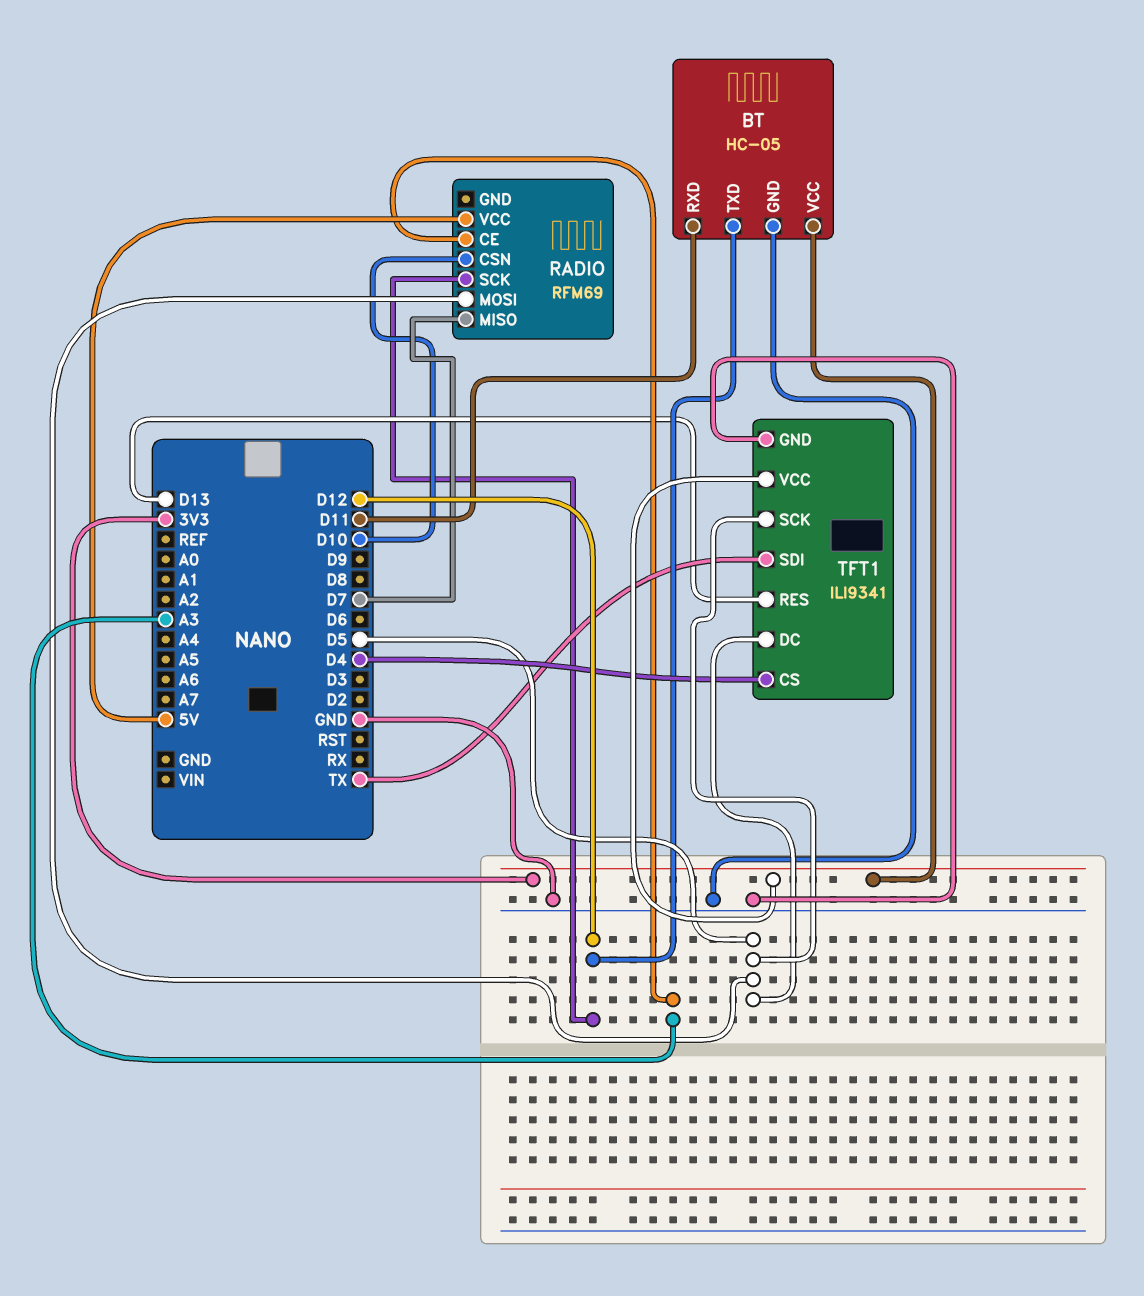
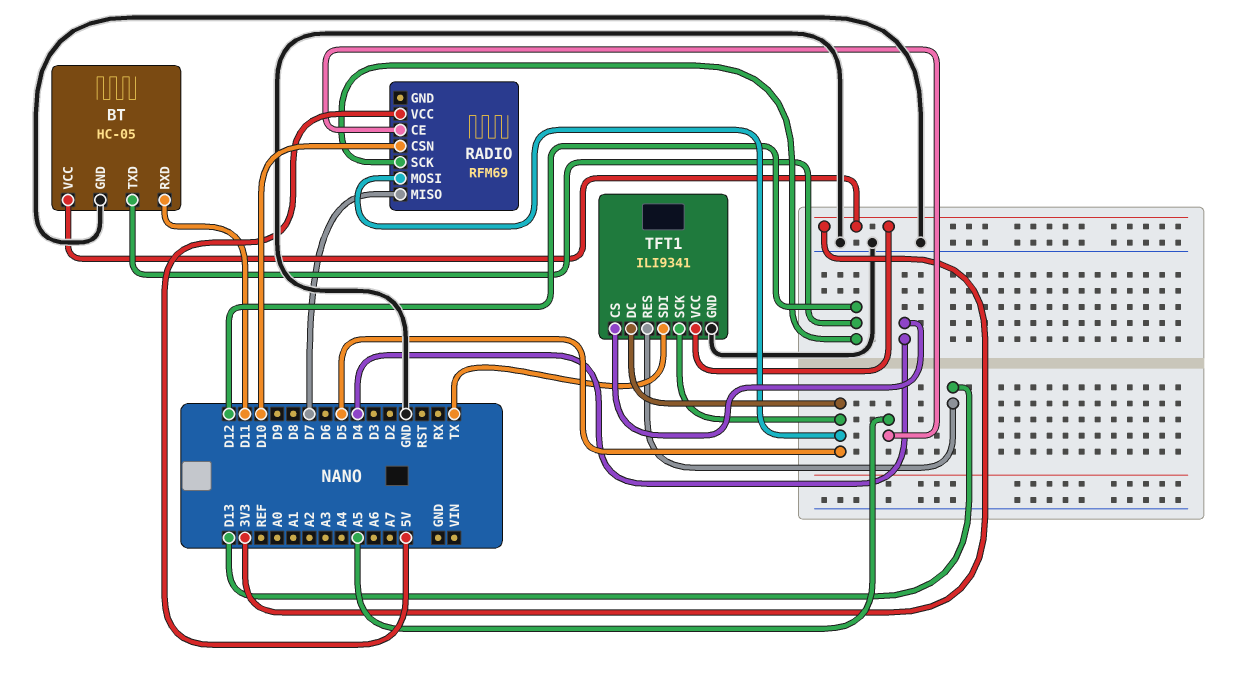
RADIO pin CE: A3 -> A5

